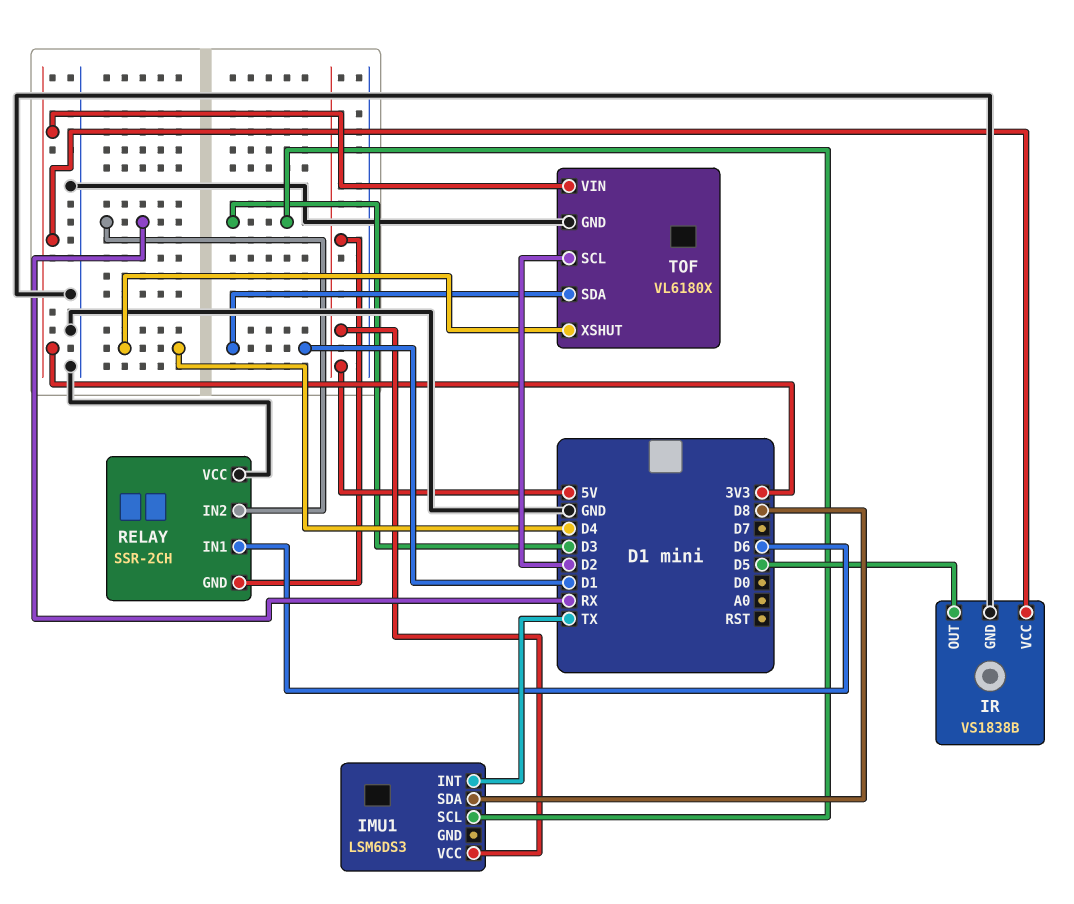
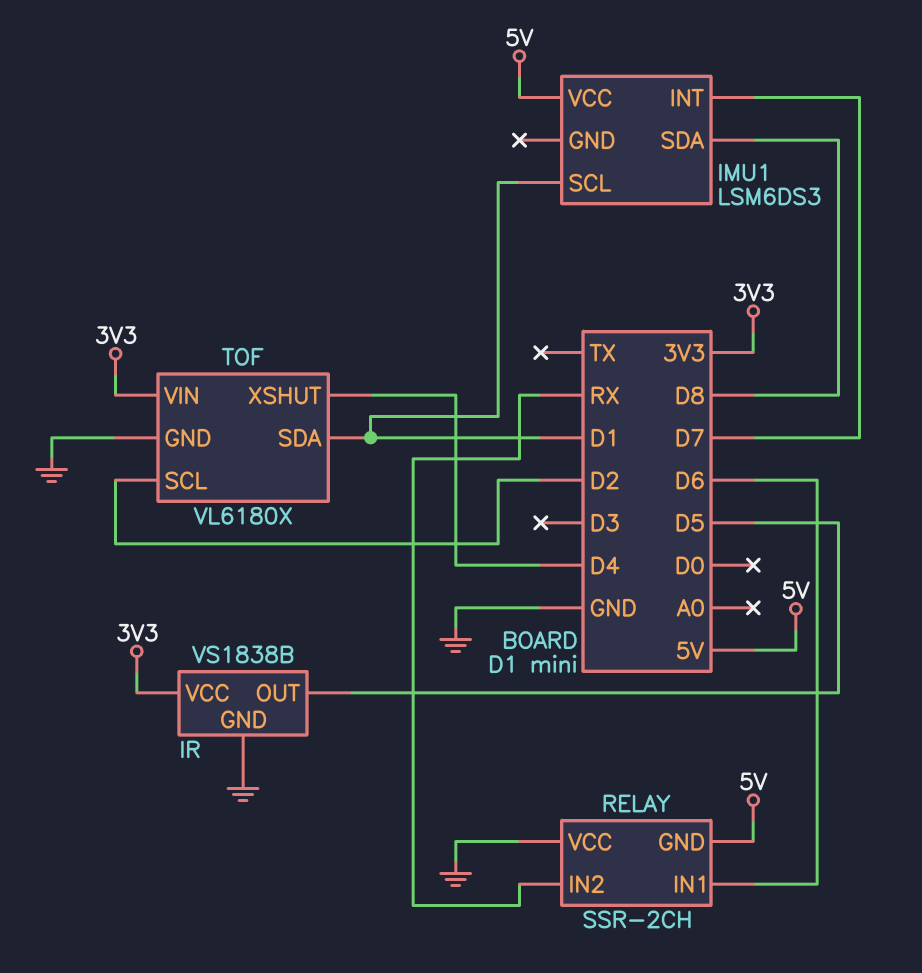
IMU1 pin INT: TX -> D7
IMU1 pin SCL: D3 -> D1

